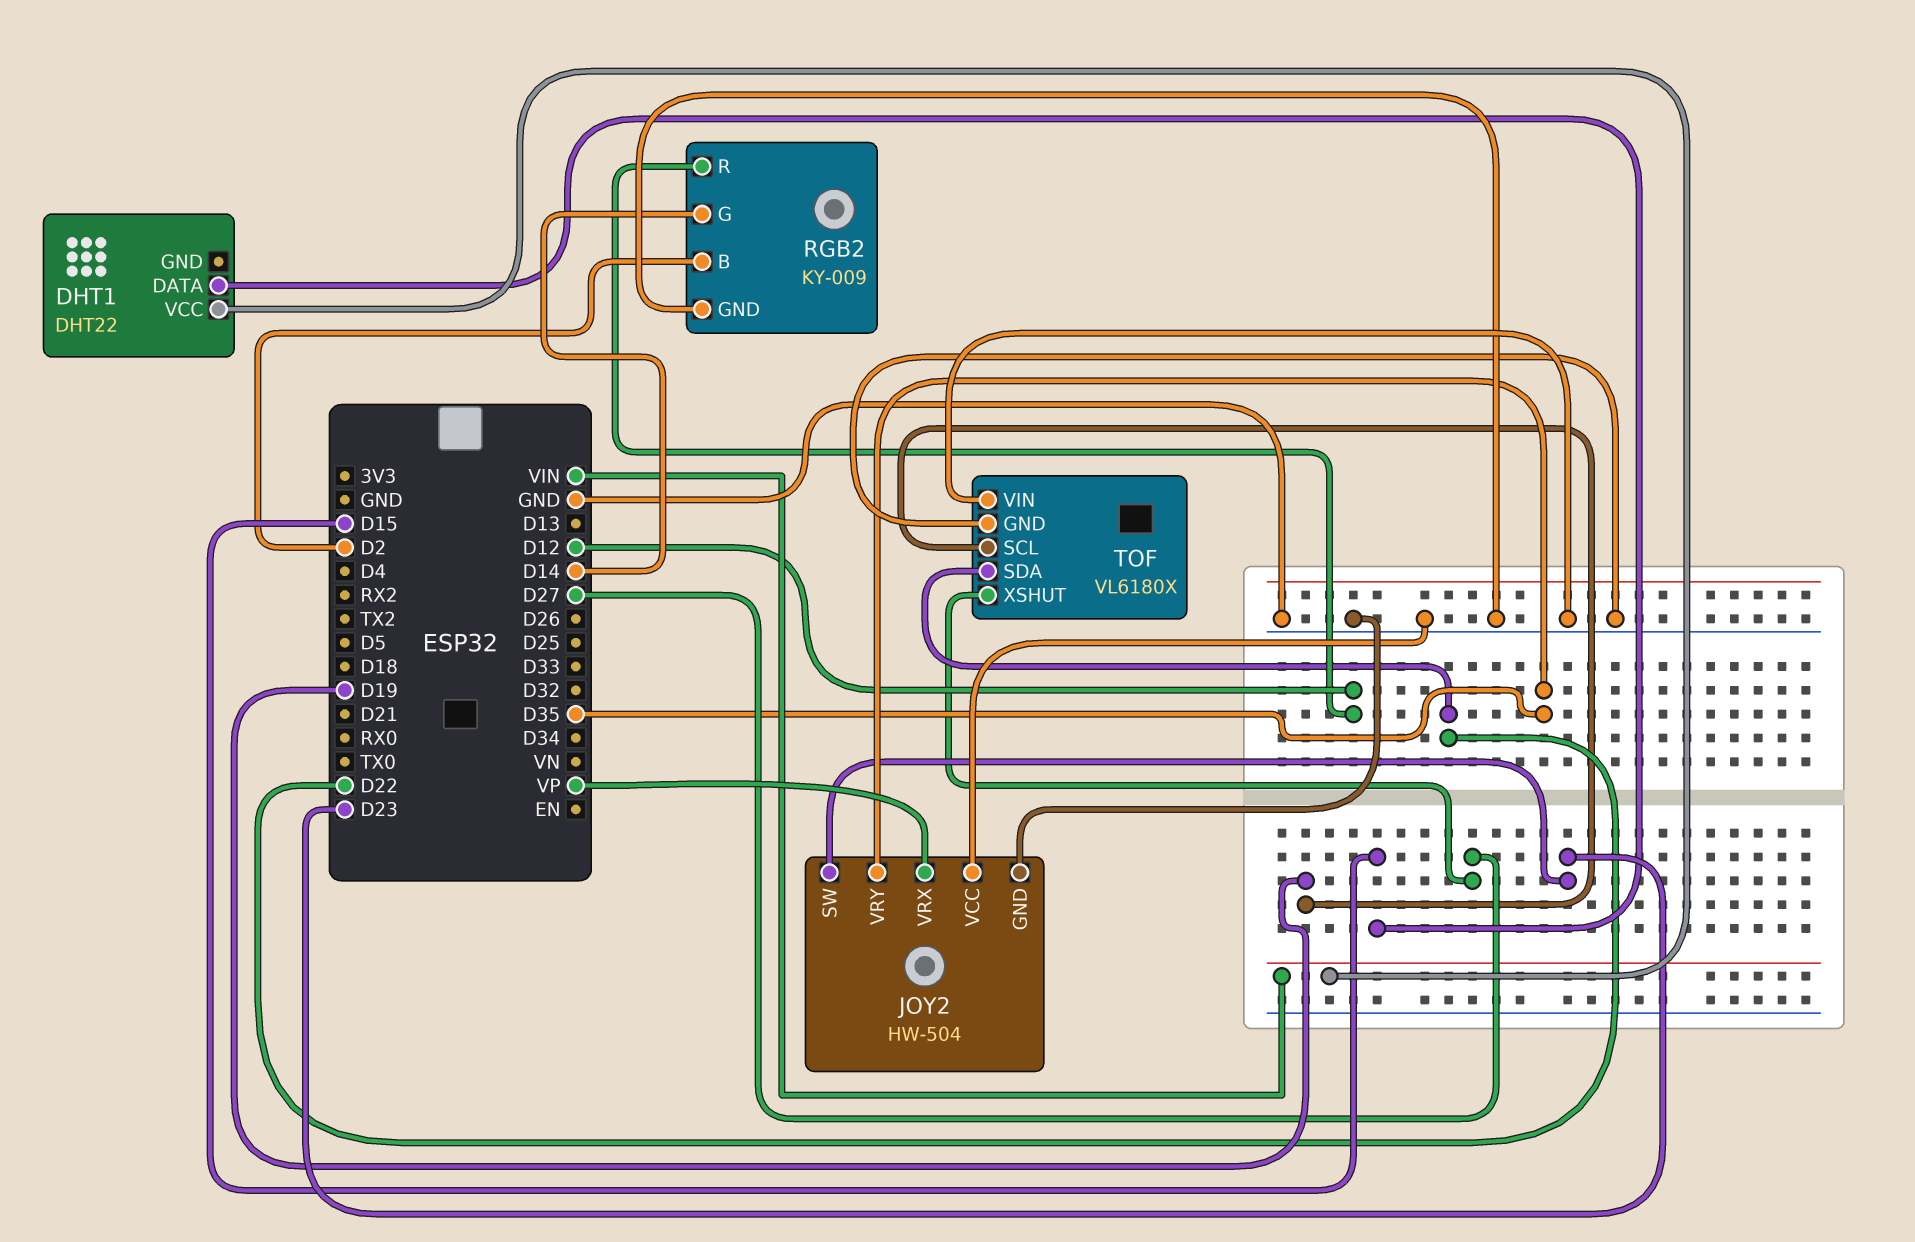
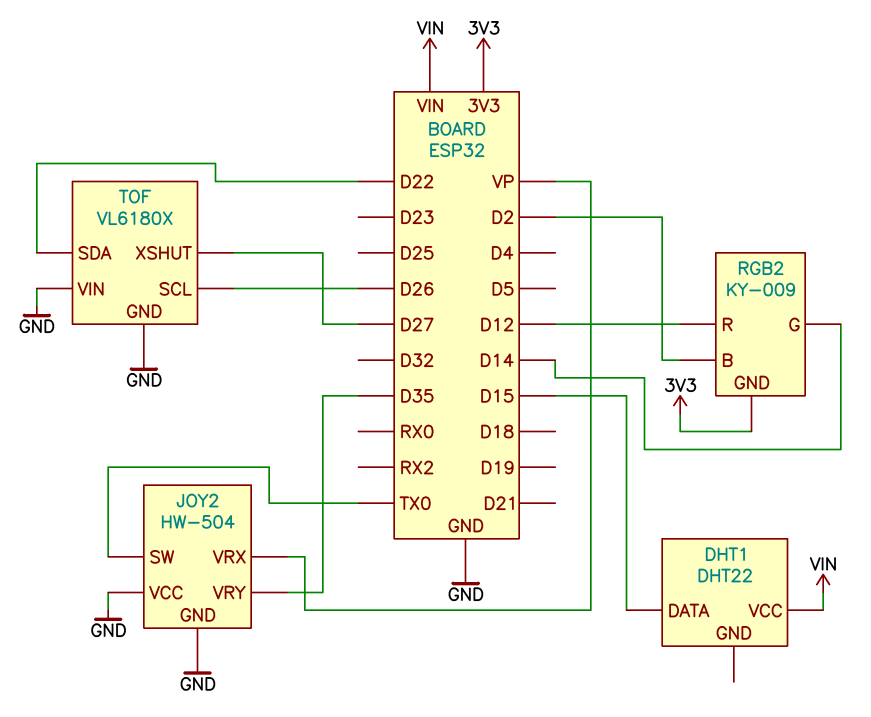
JOY2 pin SW: D23 -> TX0
RGB2 pin GND: GND -> 3V3
TOF pin SCL: D19 -> D26

